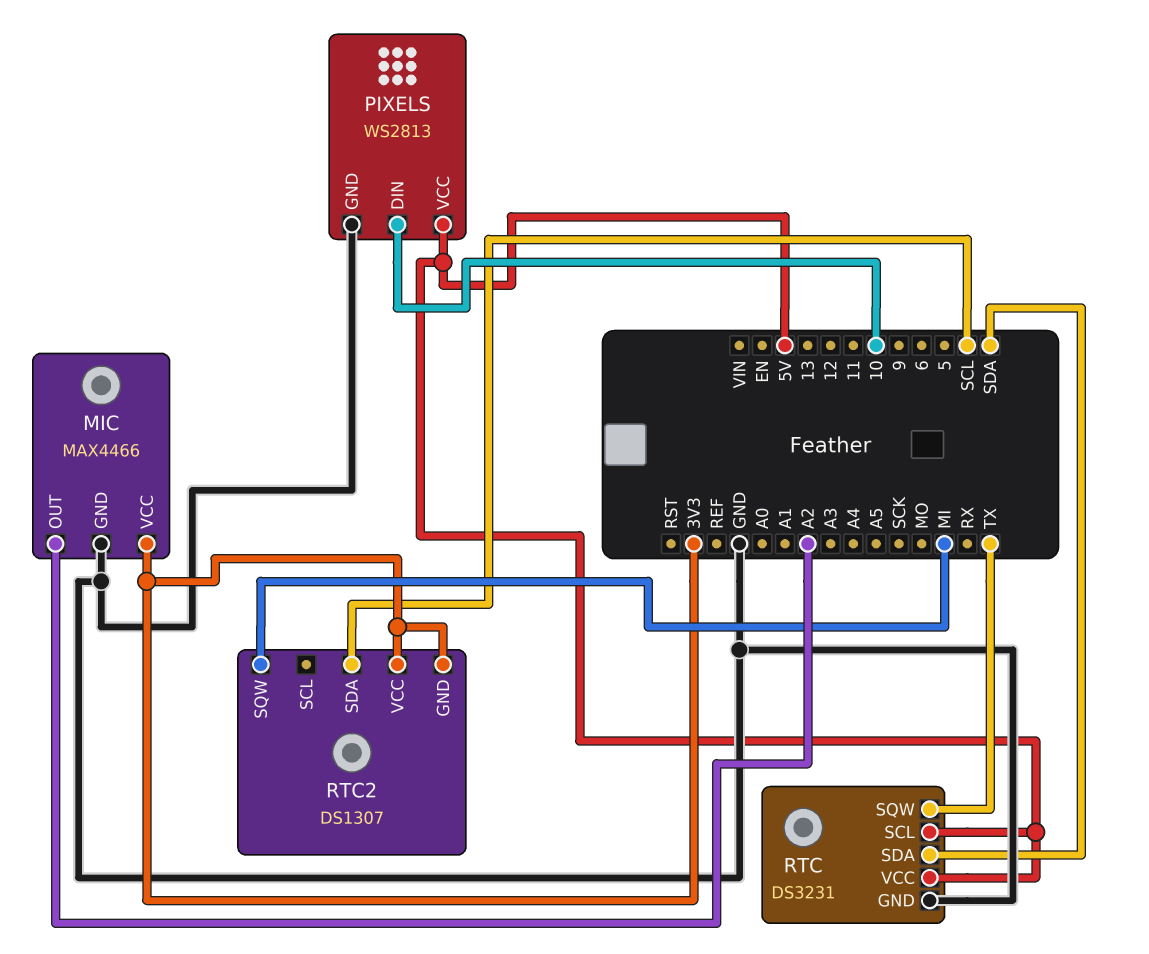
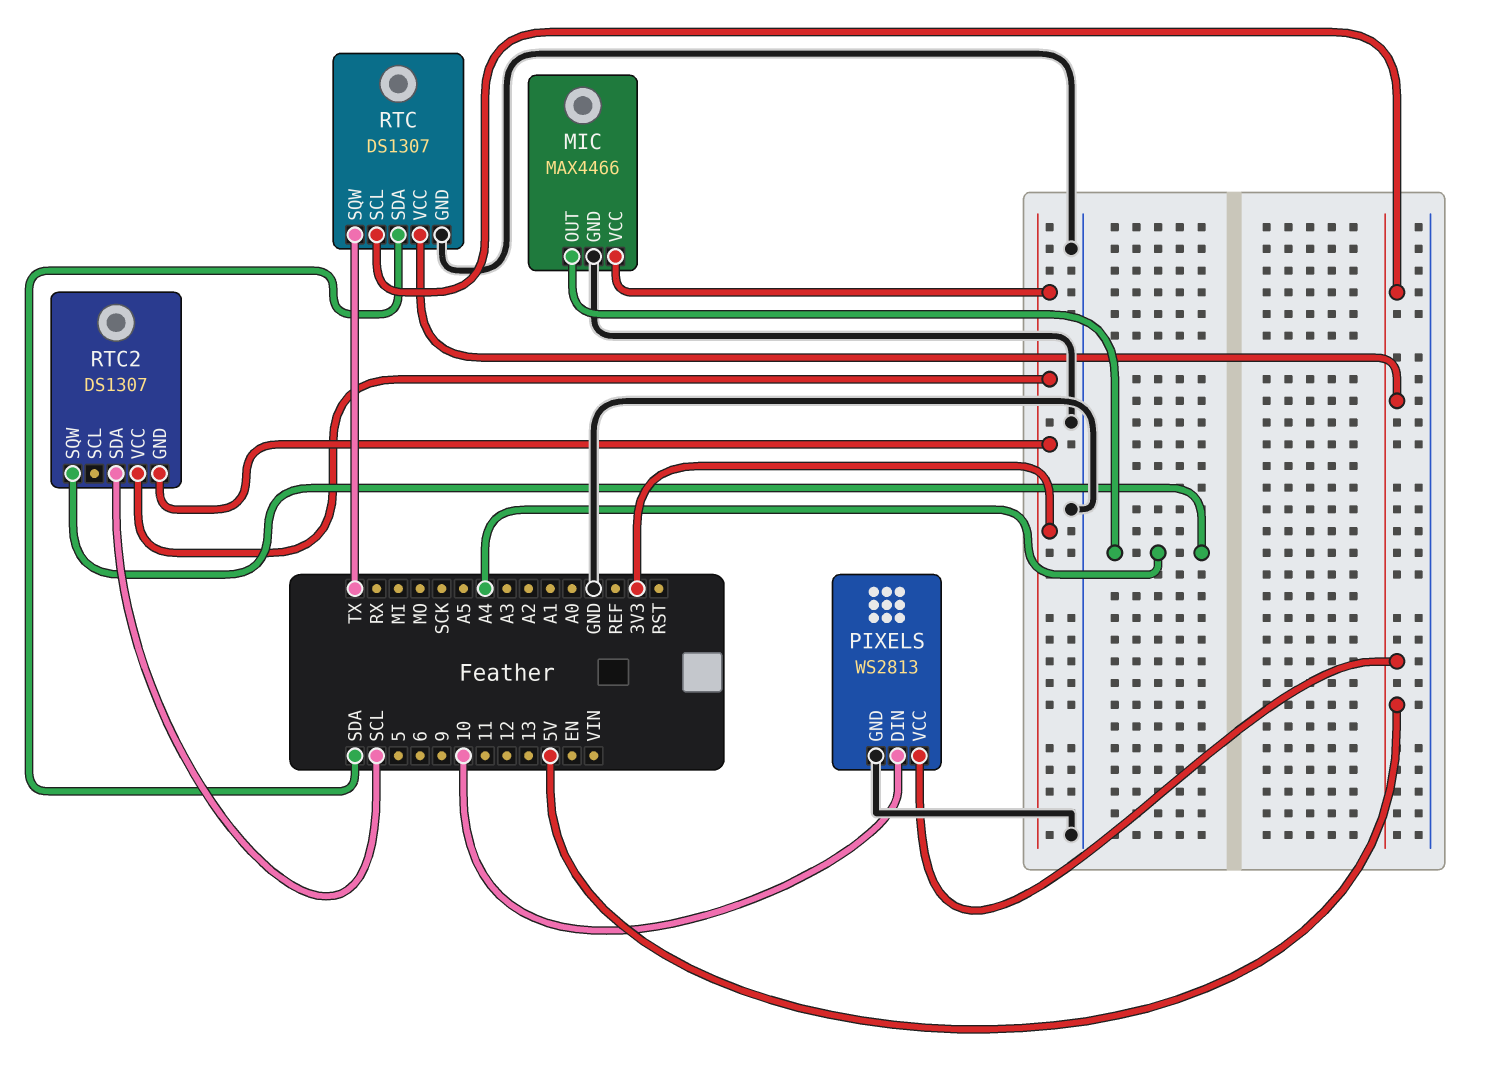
MIC pin OUT: A2 -> A4
RTC: DS3231 -> DS1307
RTC2 pin SQW: MI -> A4

